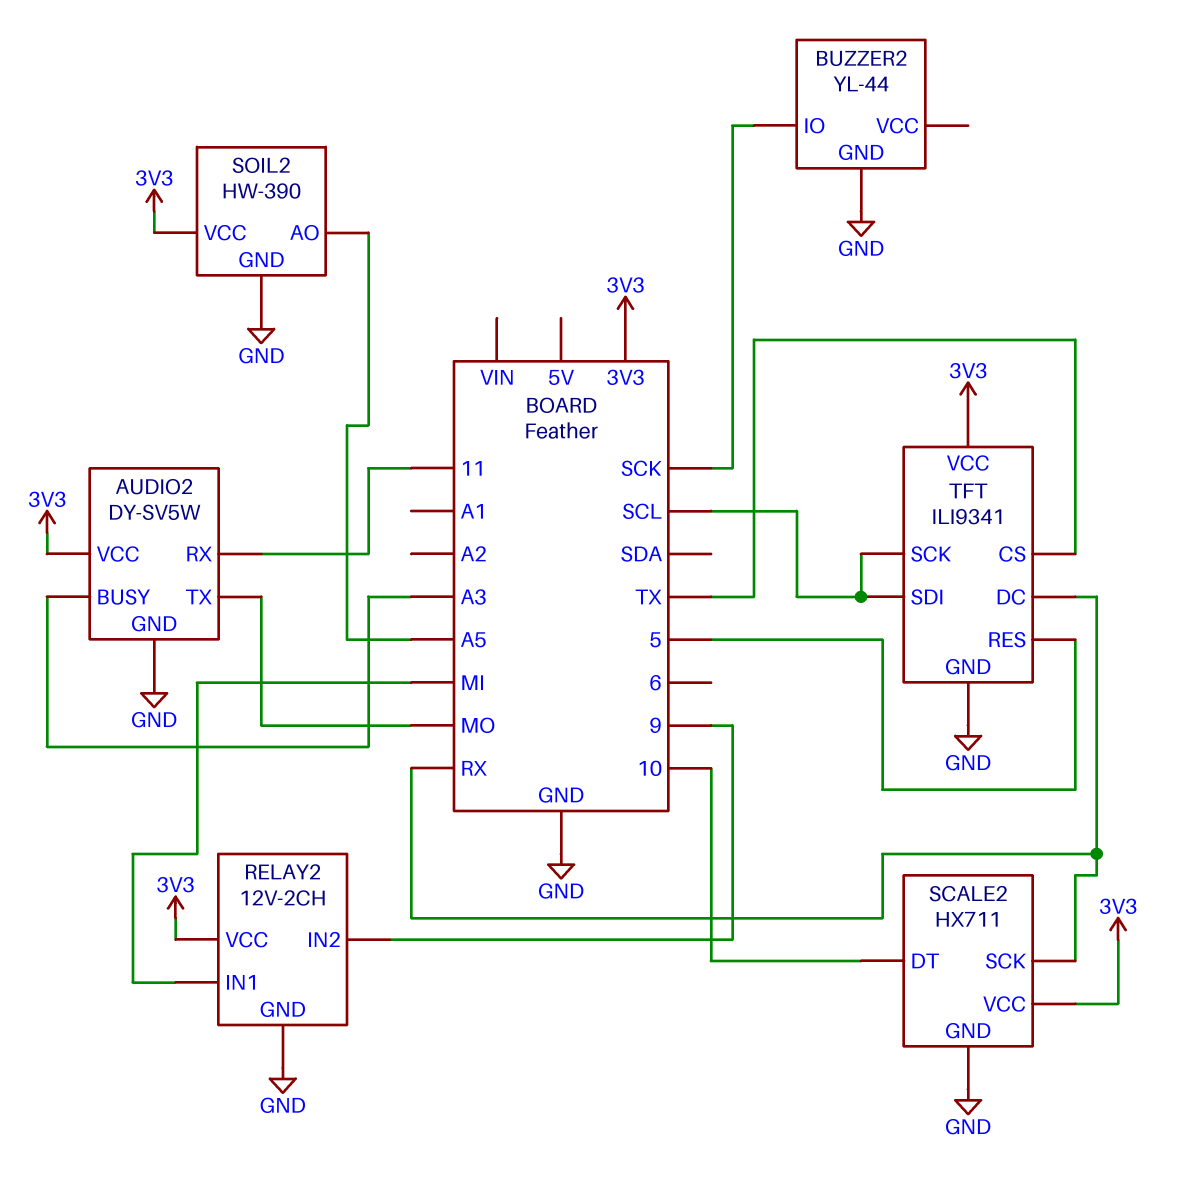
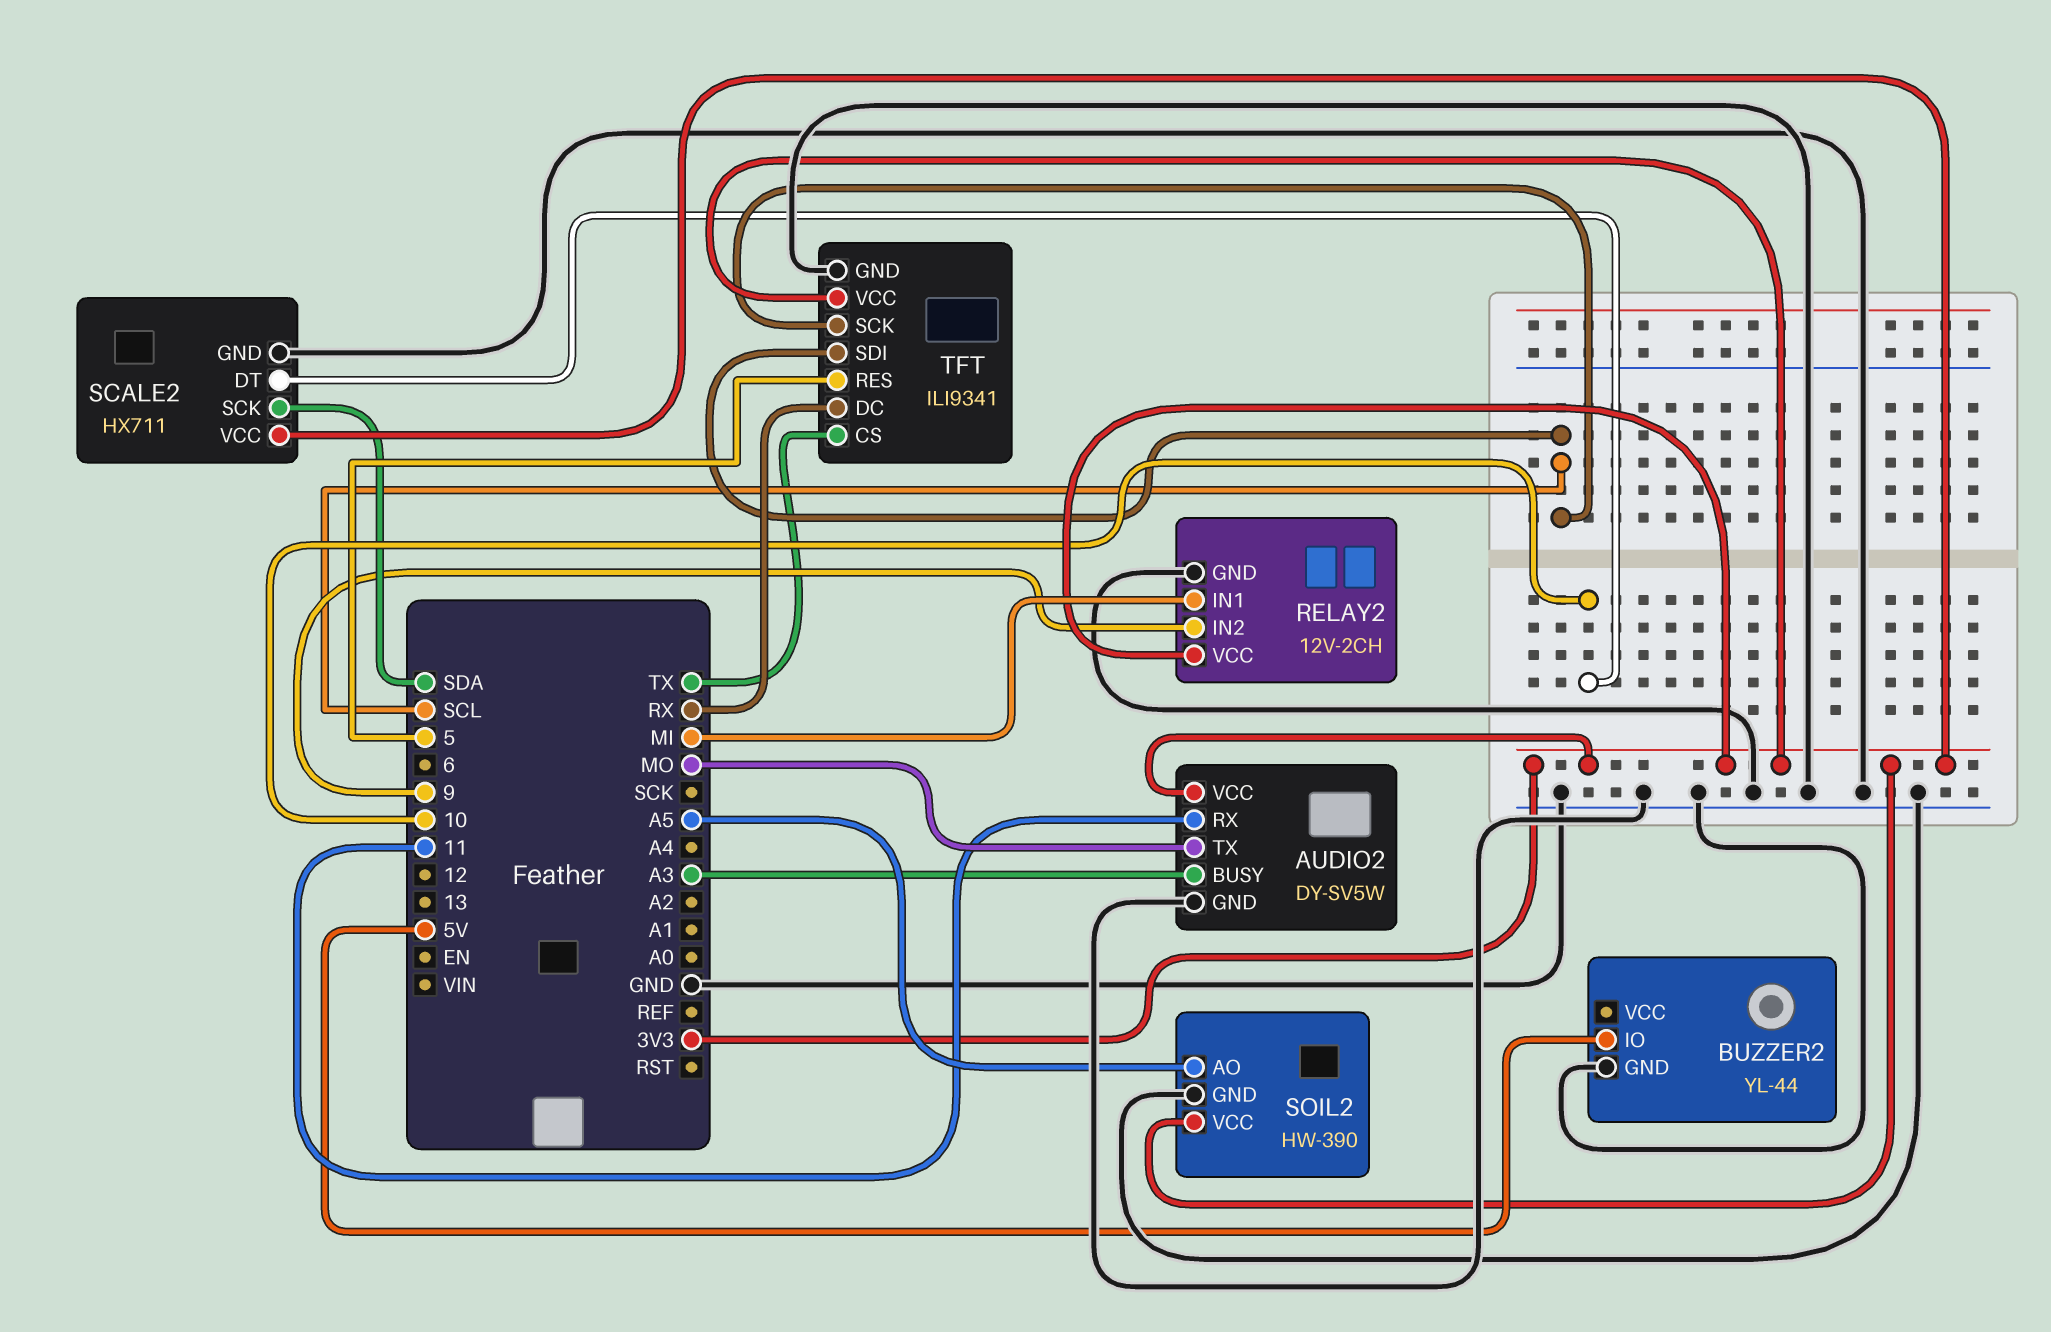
BUZZER2 pin IO: SCK -> 5V
SCALE2 pin SCK: RX -> SDA

